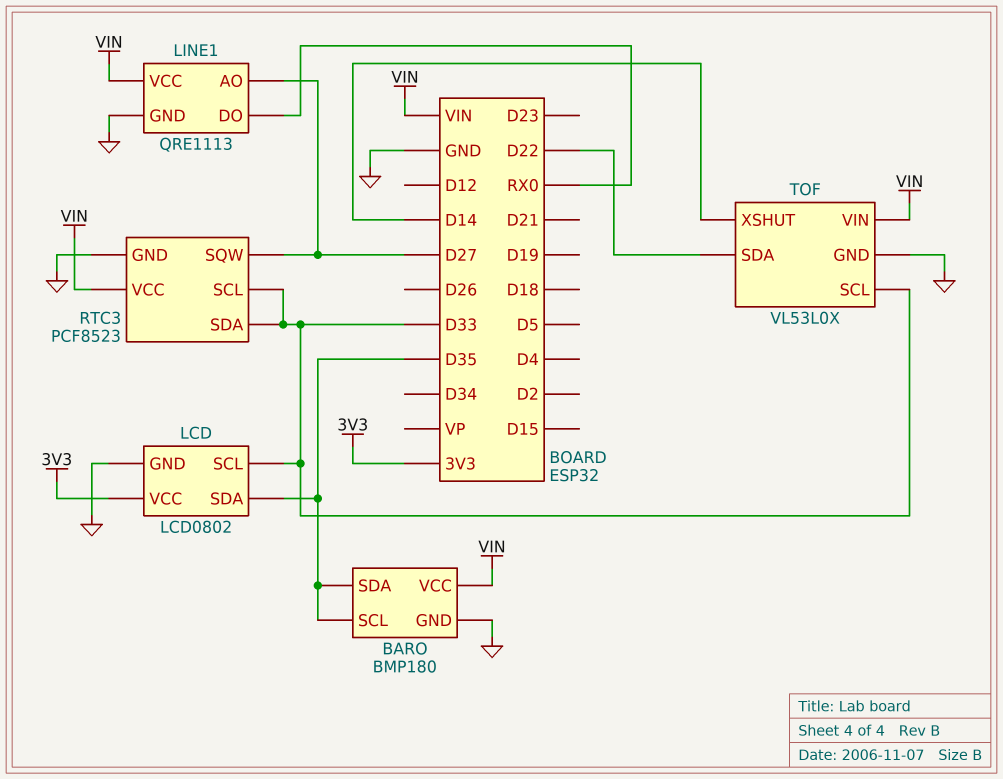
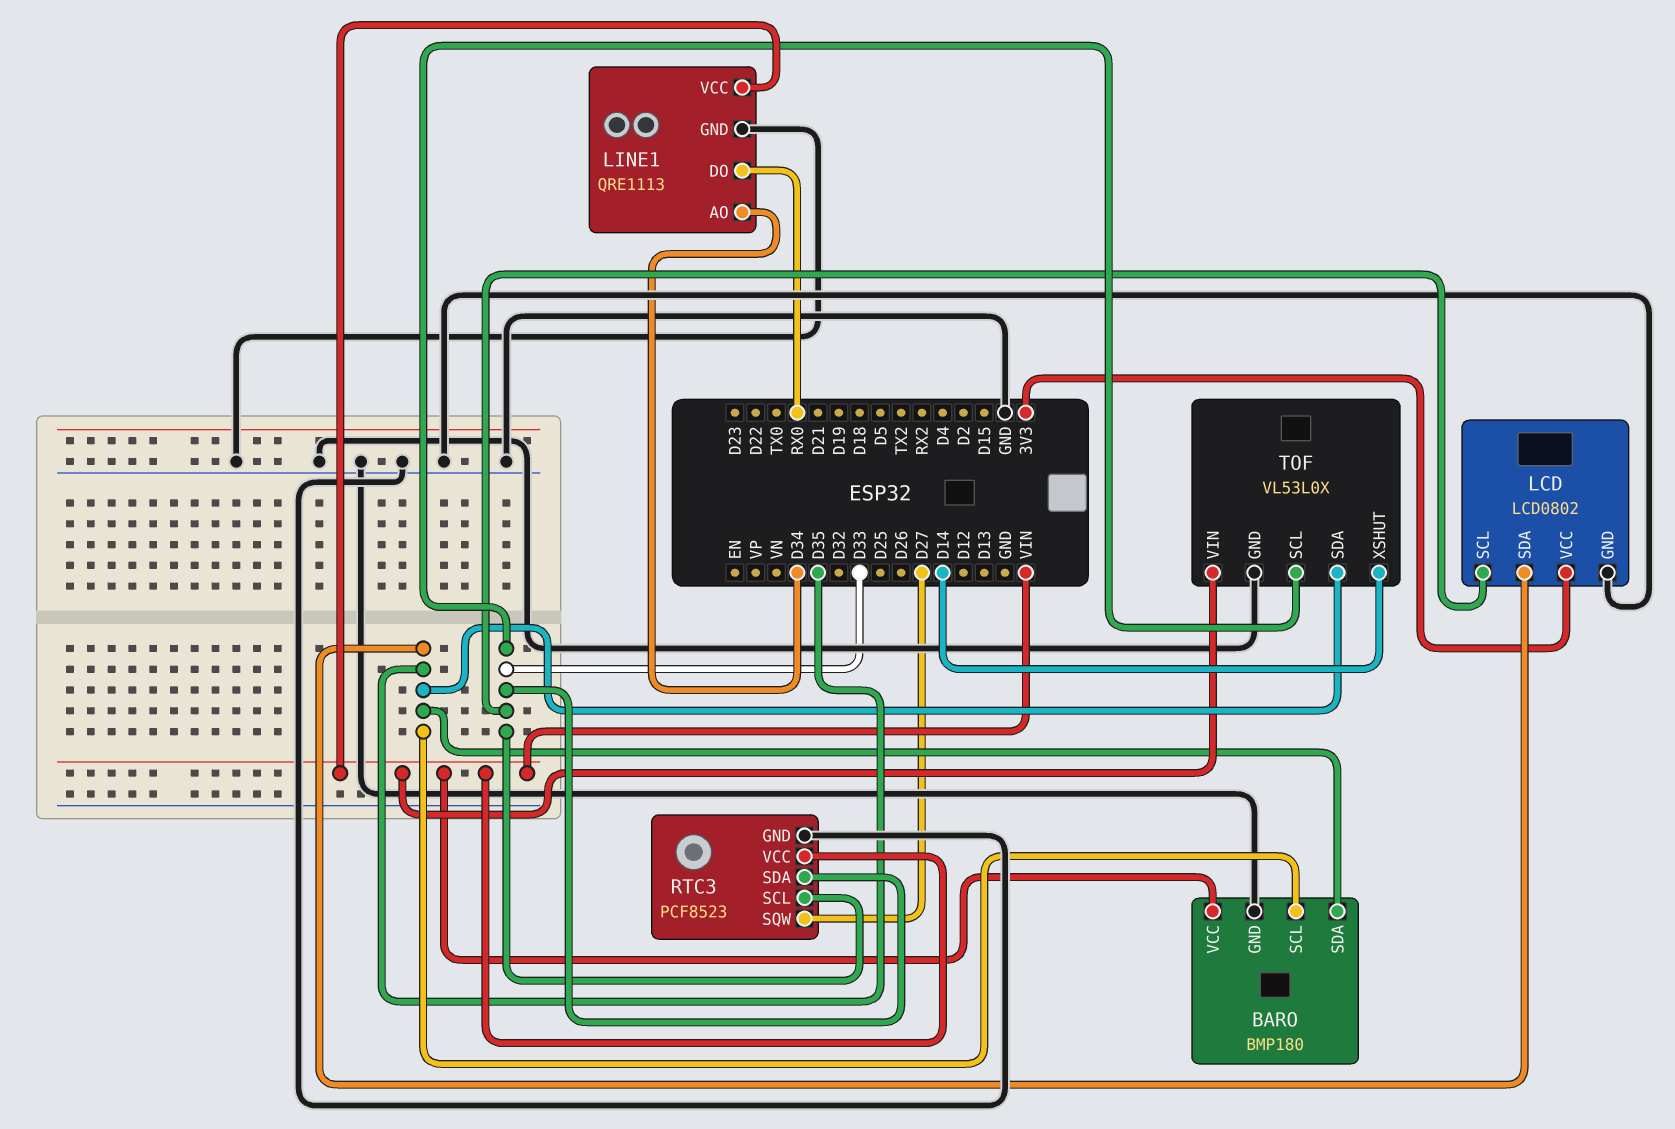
LINE1 pin AO: D27 -> D34
TOF pin SDA: D22 -> D35

